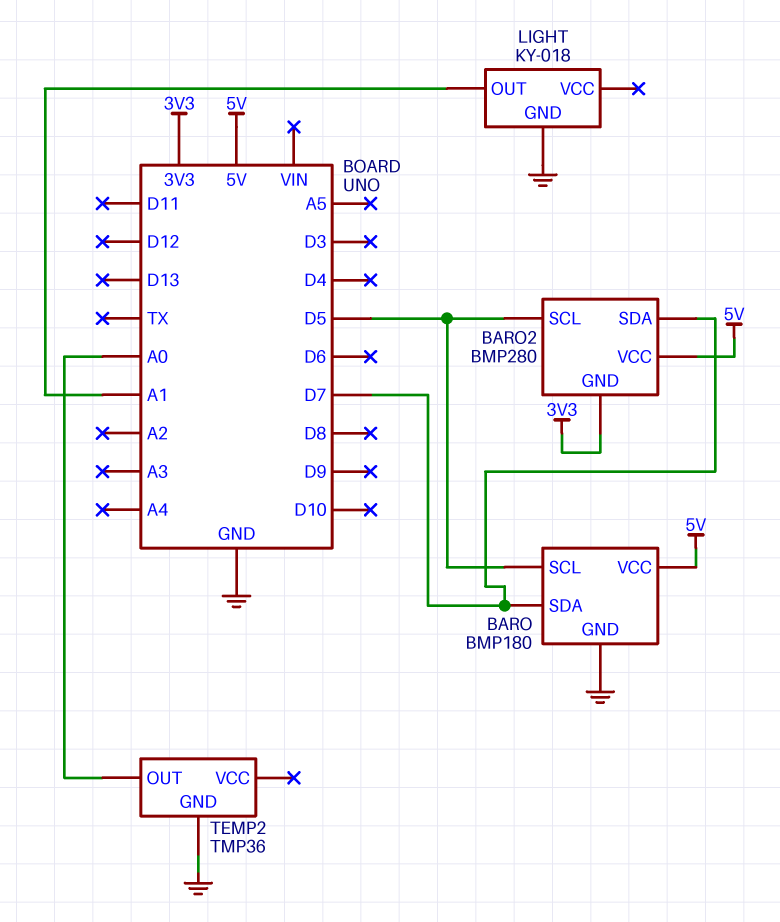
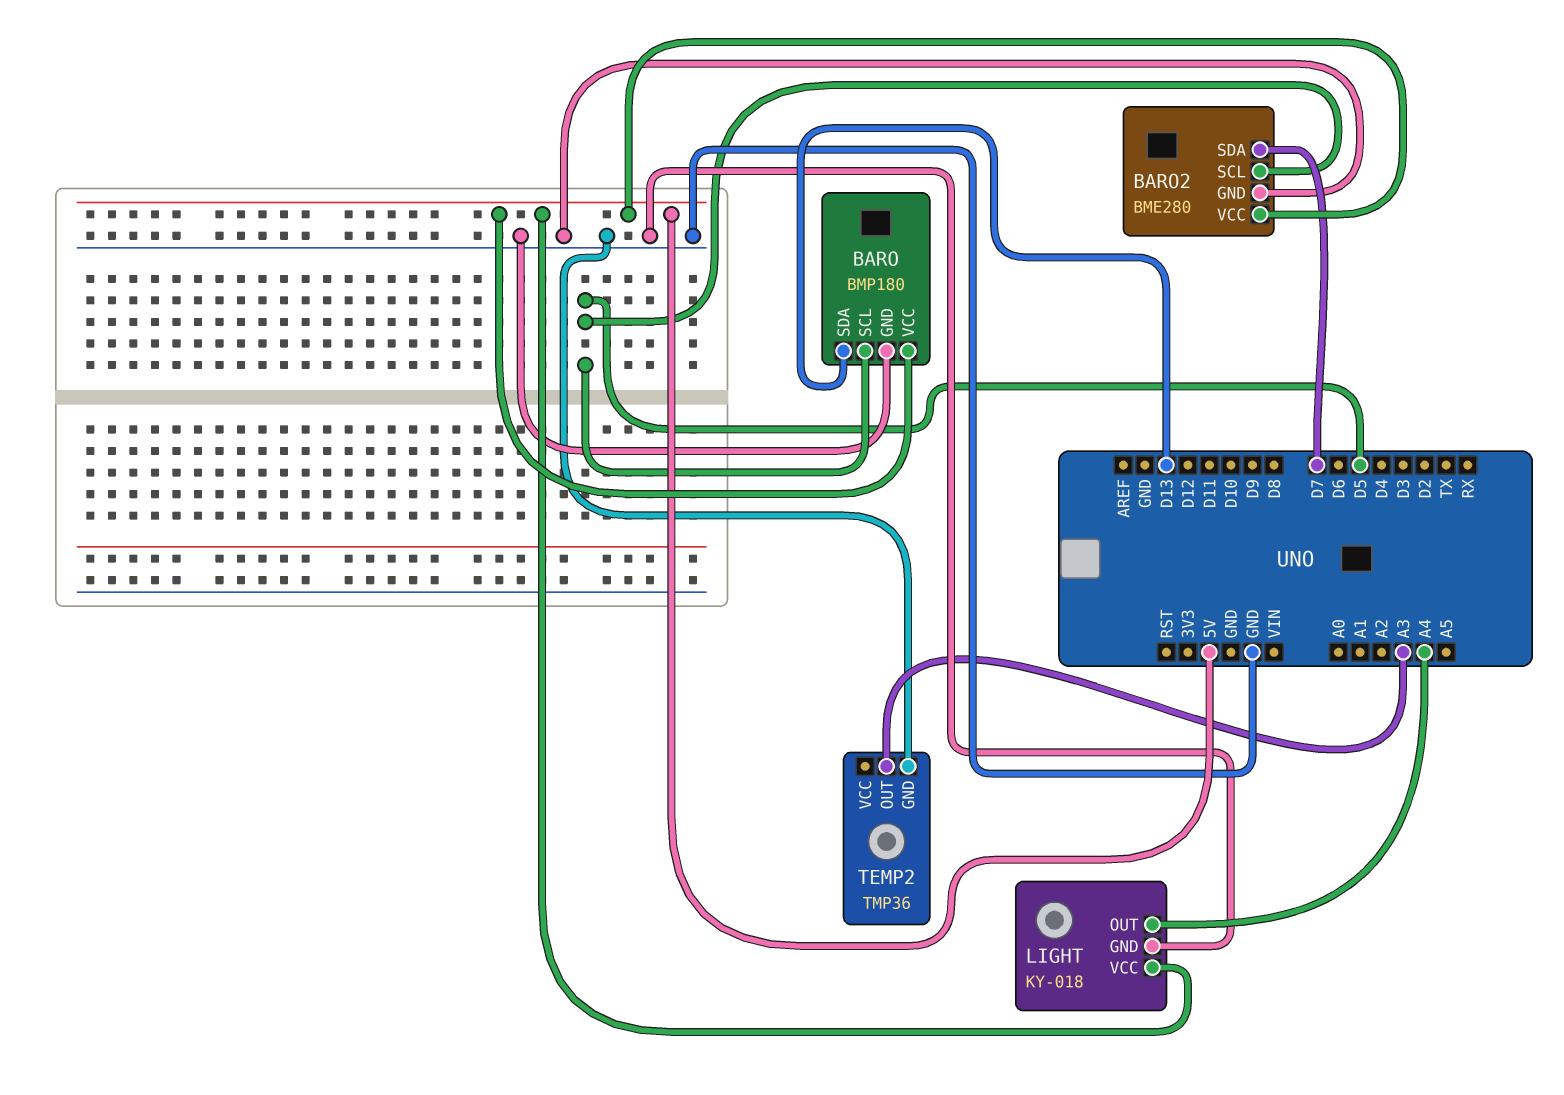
BARO pin SDA: D7 -> D13
BARO2: BMP280 -> BME280
BARO2 pin GND: 3V3 -> GND
LIGHT pin OUT: A1 -> A4
LIGHT pin VCC: none -> 5V
TEMP2 pin OUT: A0 -> A3

